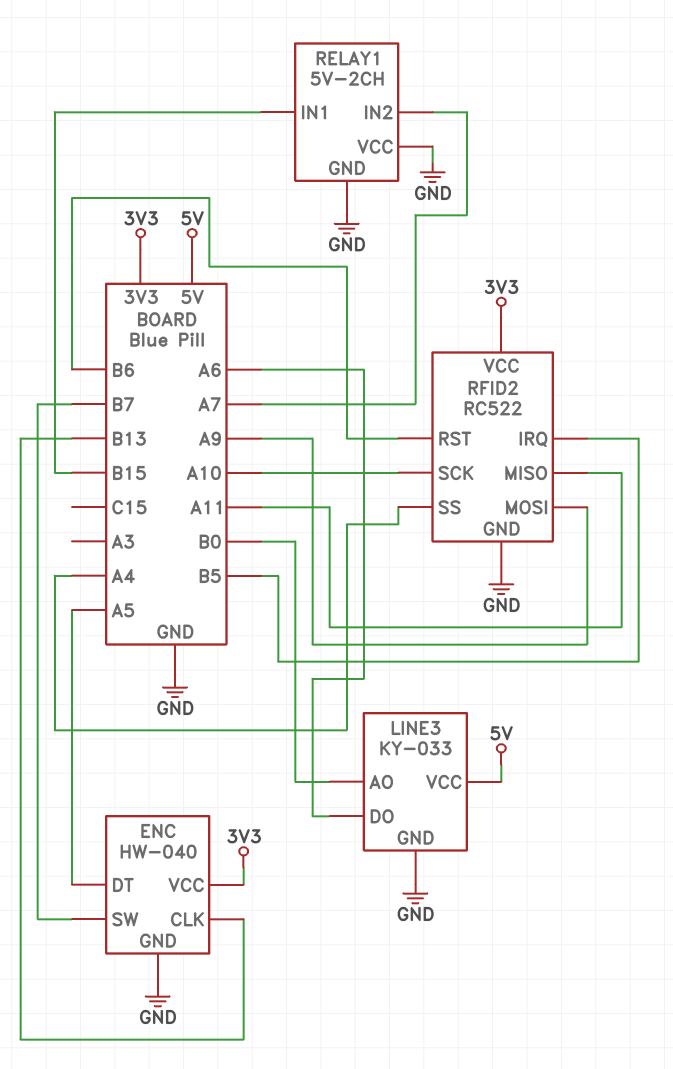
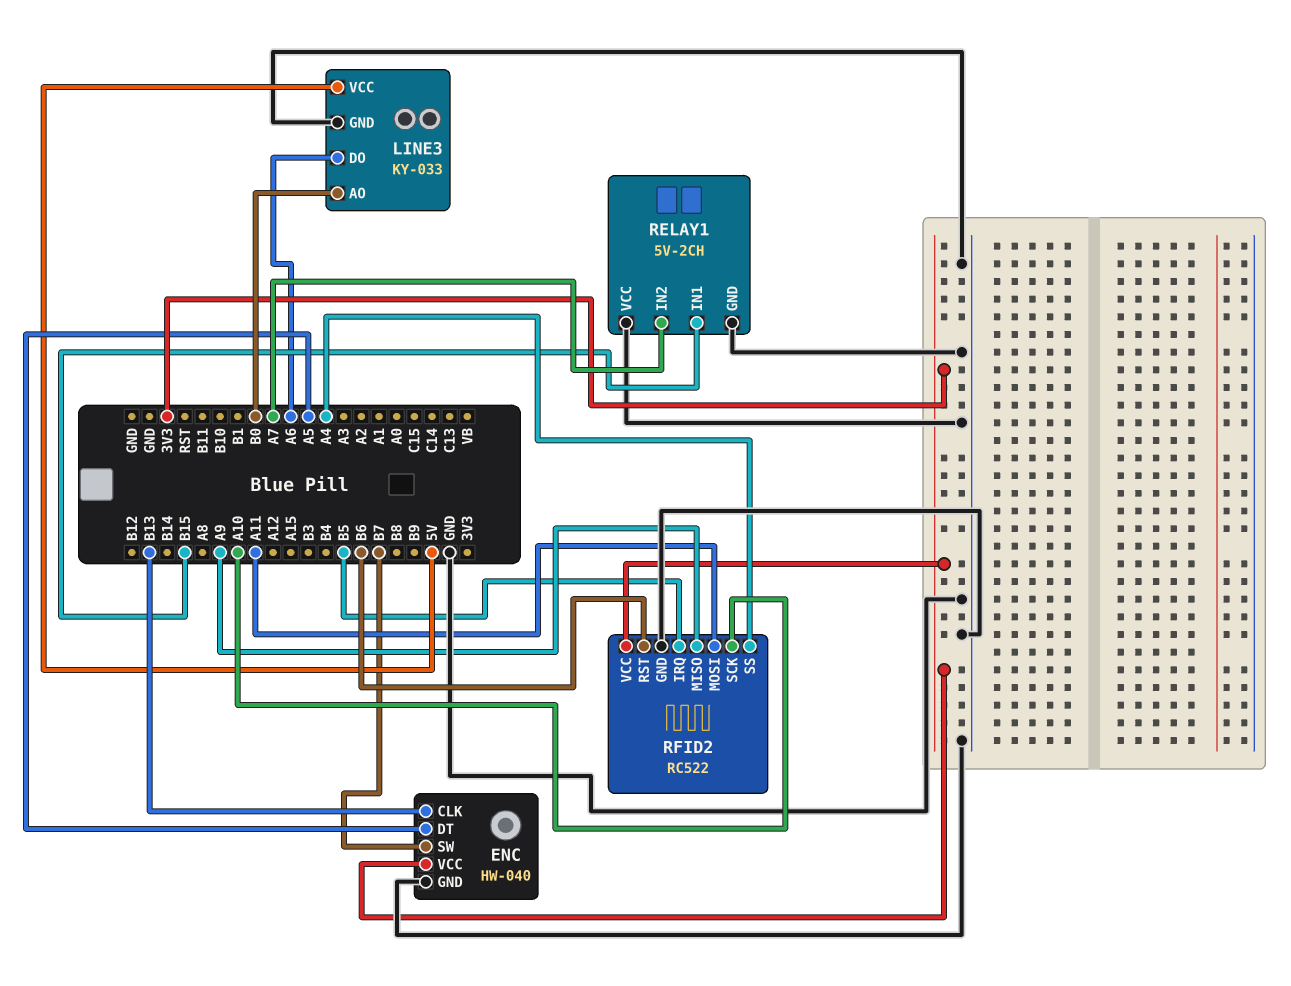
RFID2 pin MISO: A11 -> A9
RFID2 pin MOSI: A9 -> A11

